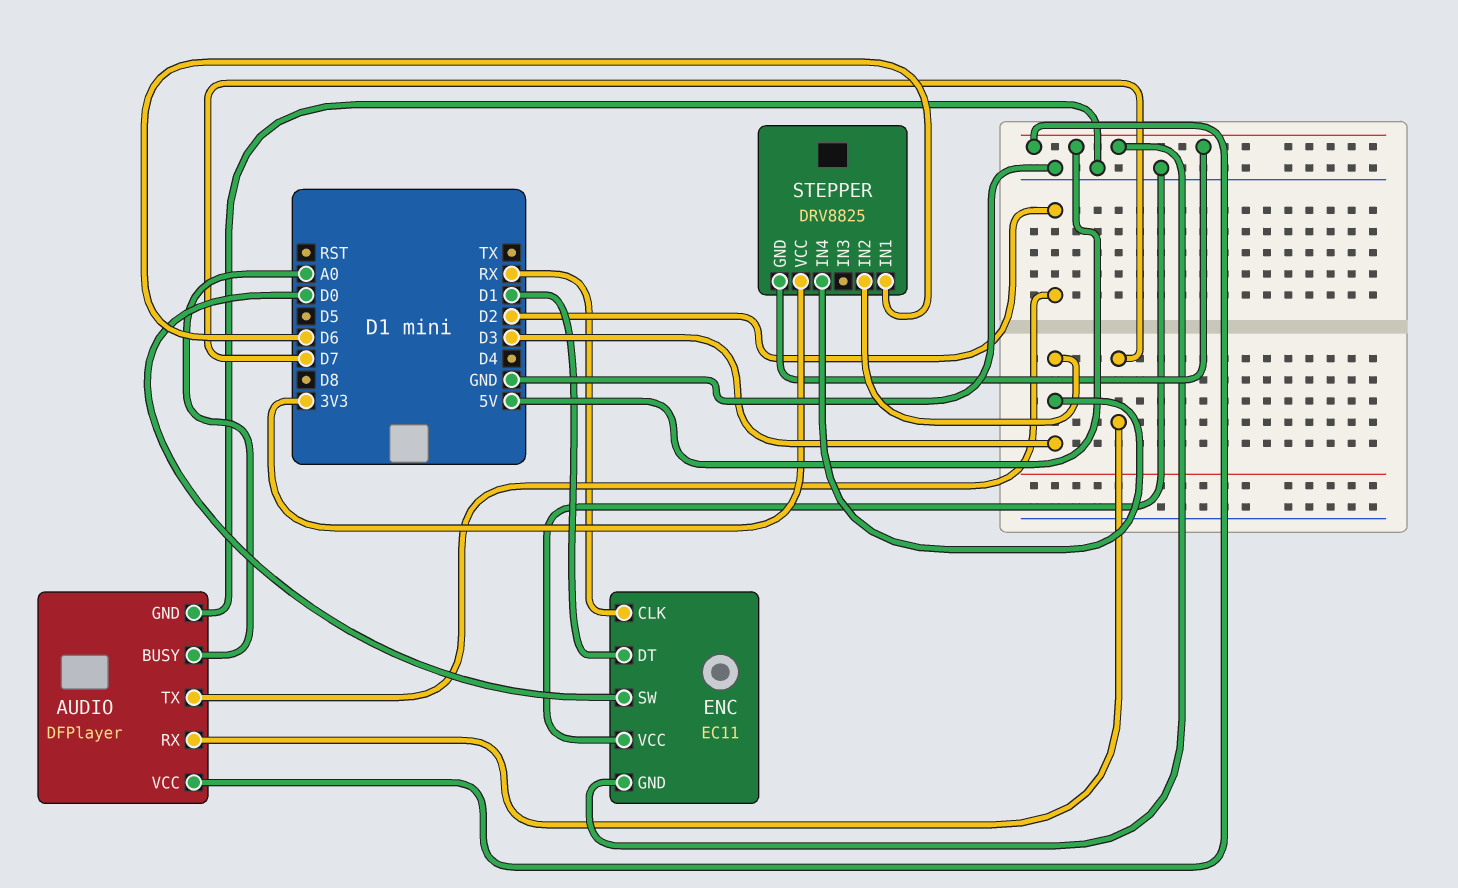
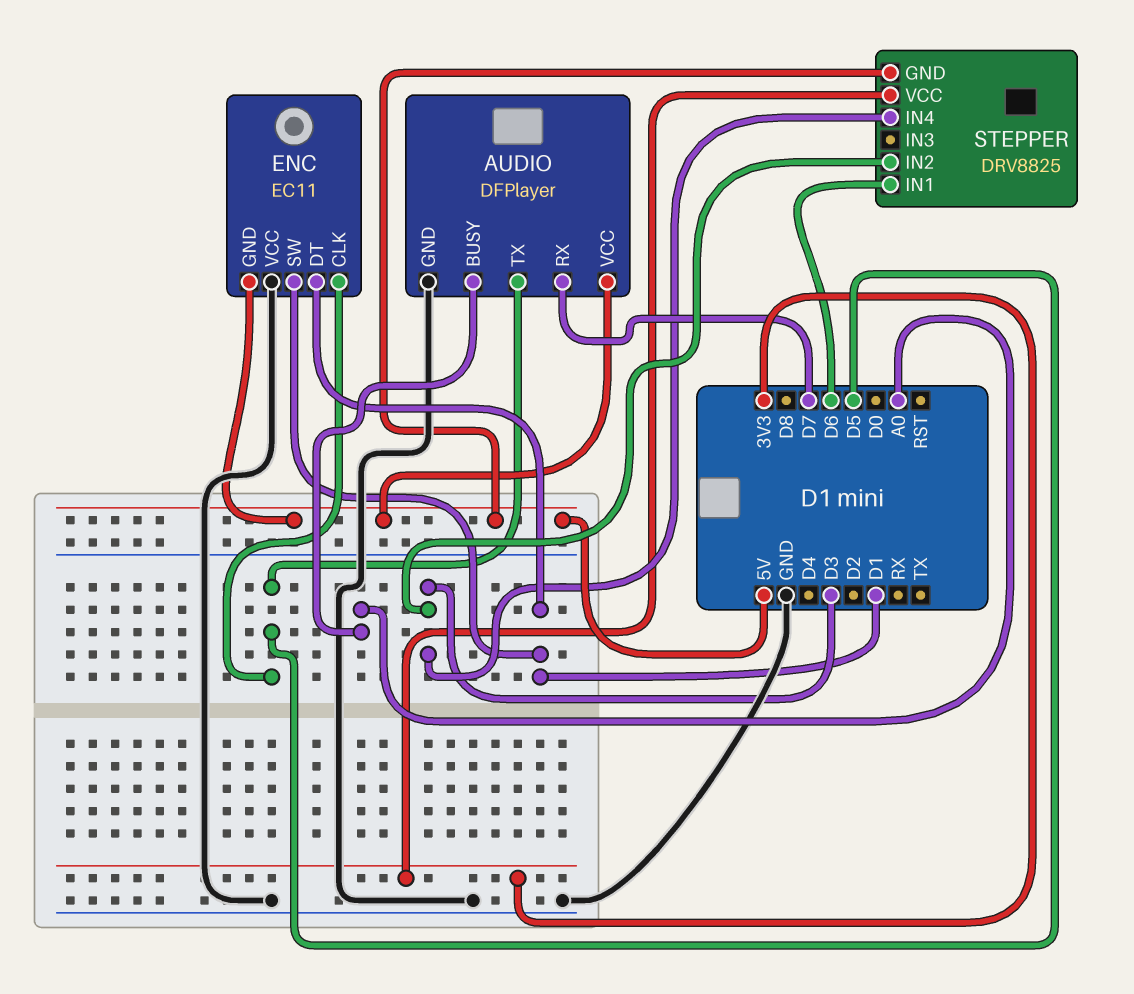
AUDIO pin TX: D2 -> D5
ENC pin CLK: RX -> D5
ENC pin SW: D0 -> D1

